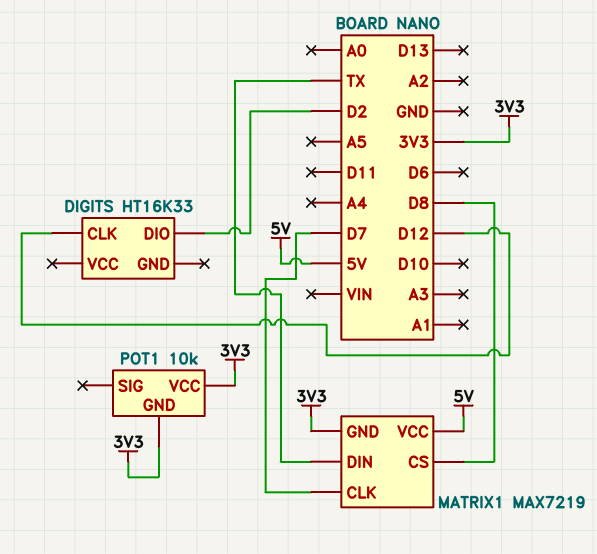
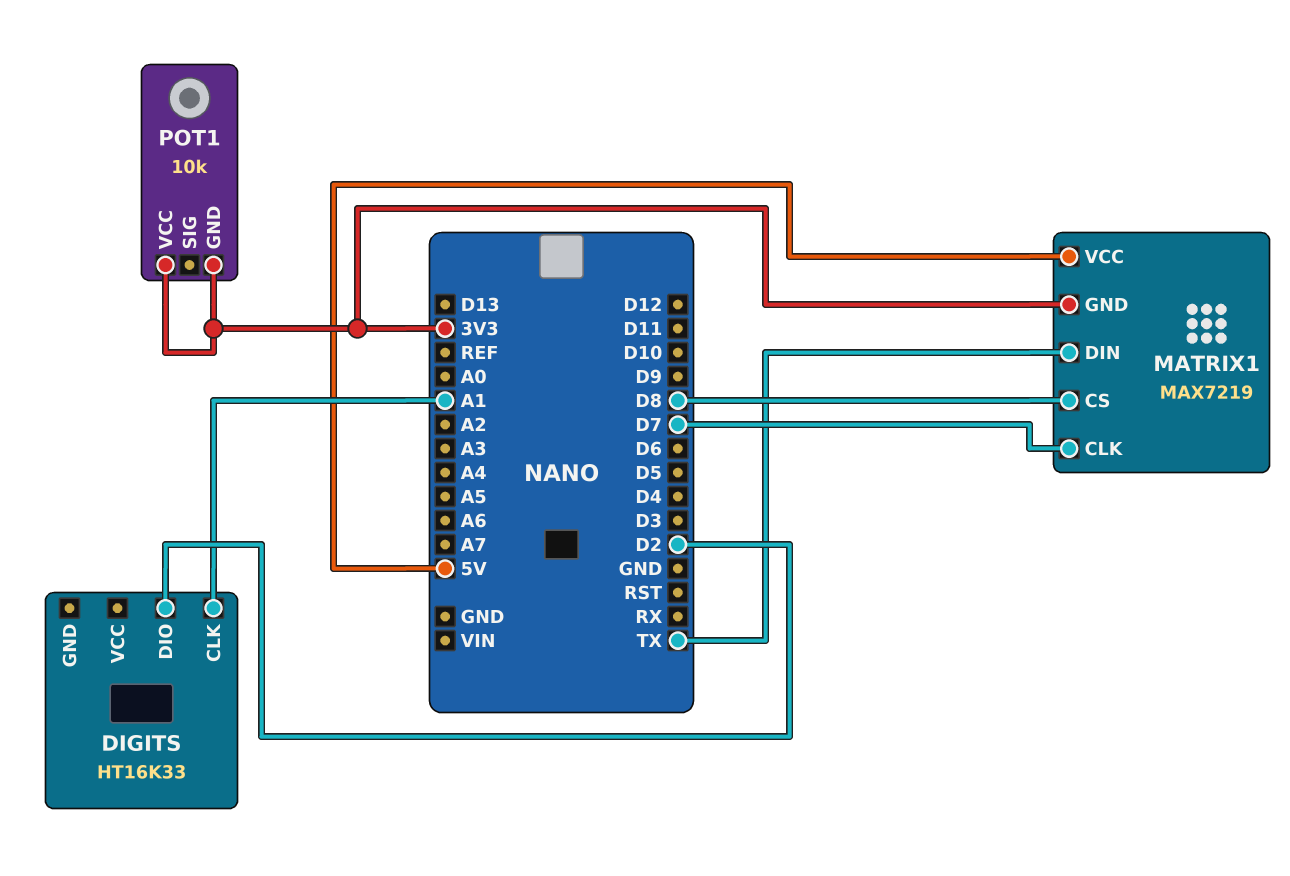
DIGITS pin CLK: D12 -> A1

